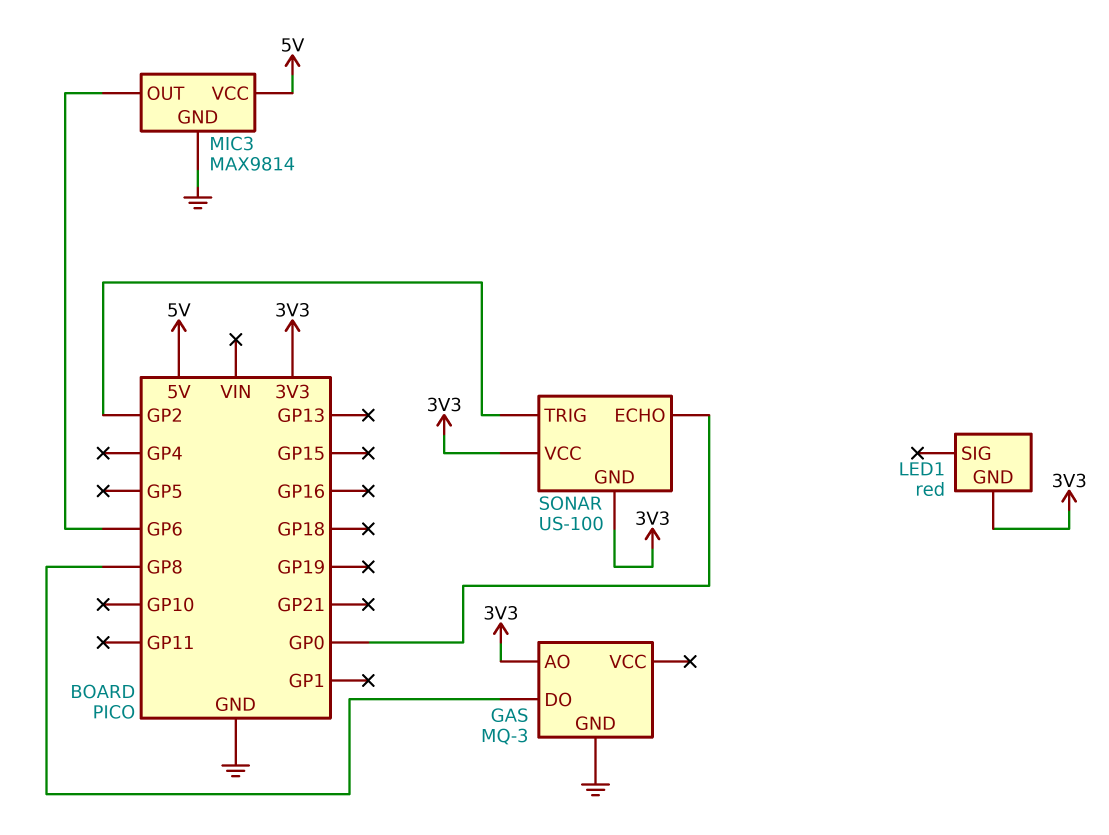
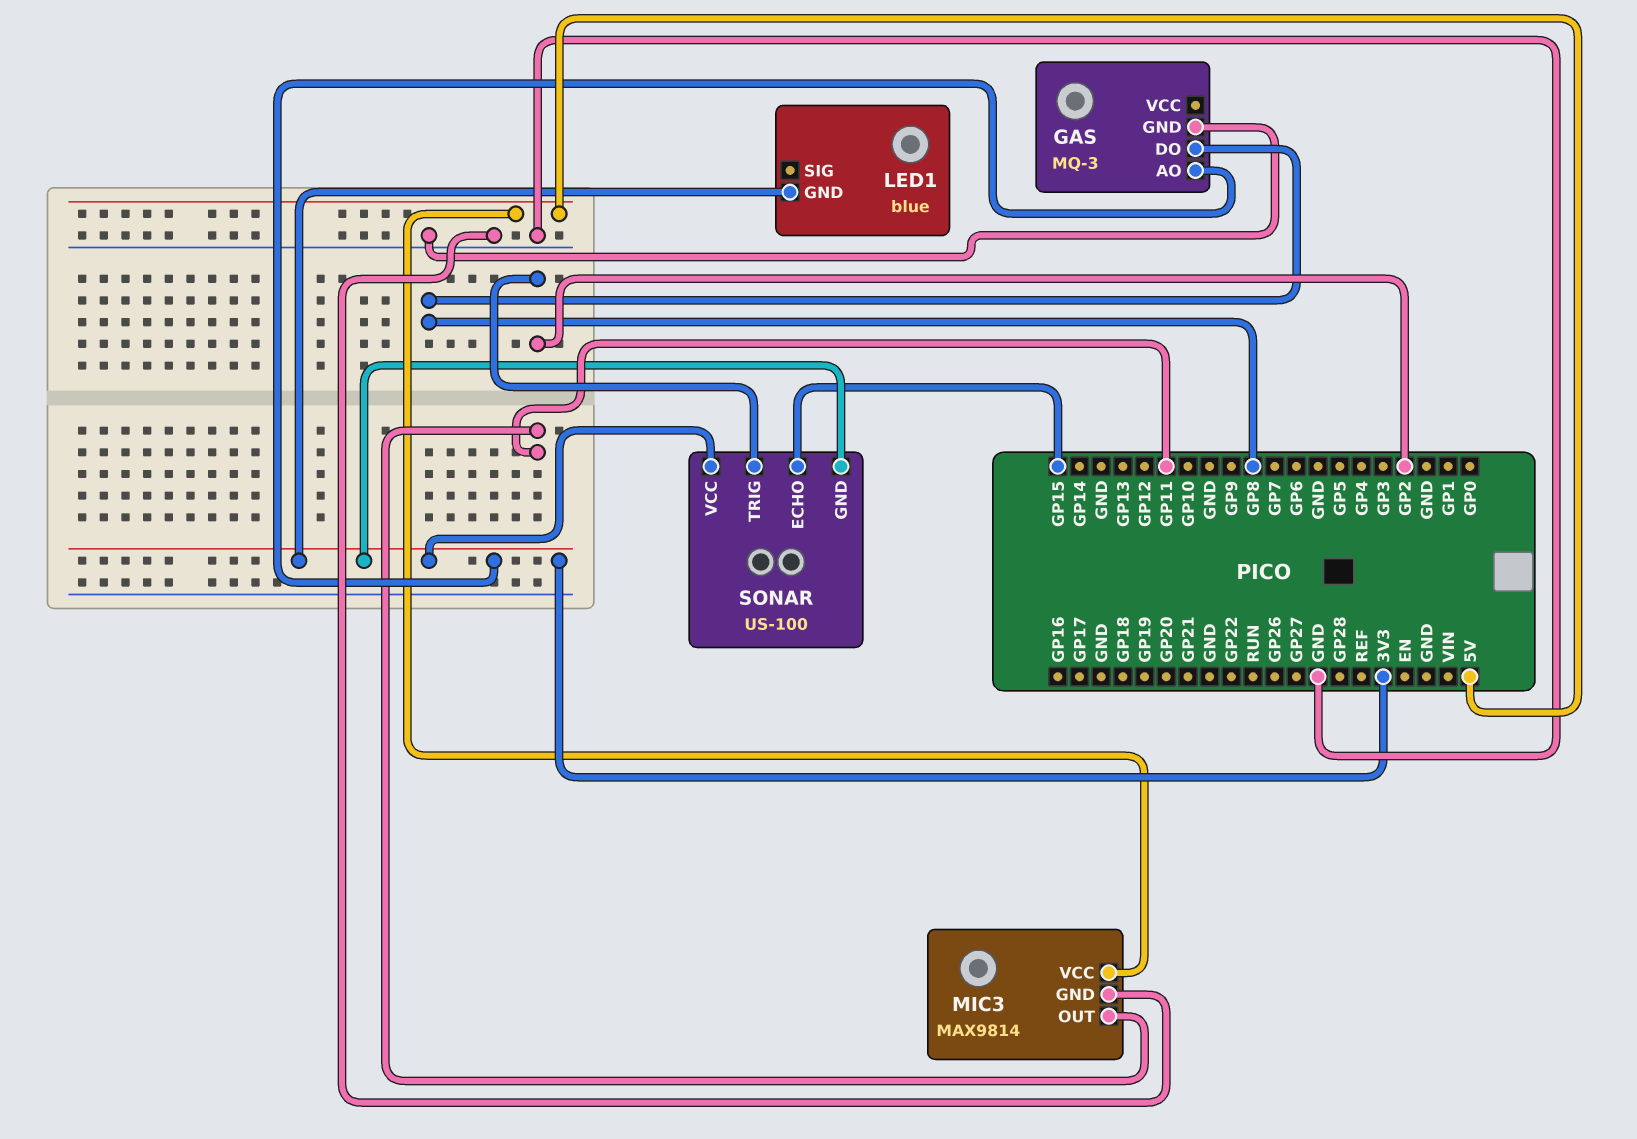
LED1: red -> blue
MIC3 pin OUT: GP6 -> GP11
SONAR pin ECHO: GP0 -> GP15

